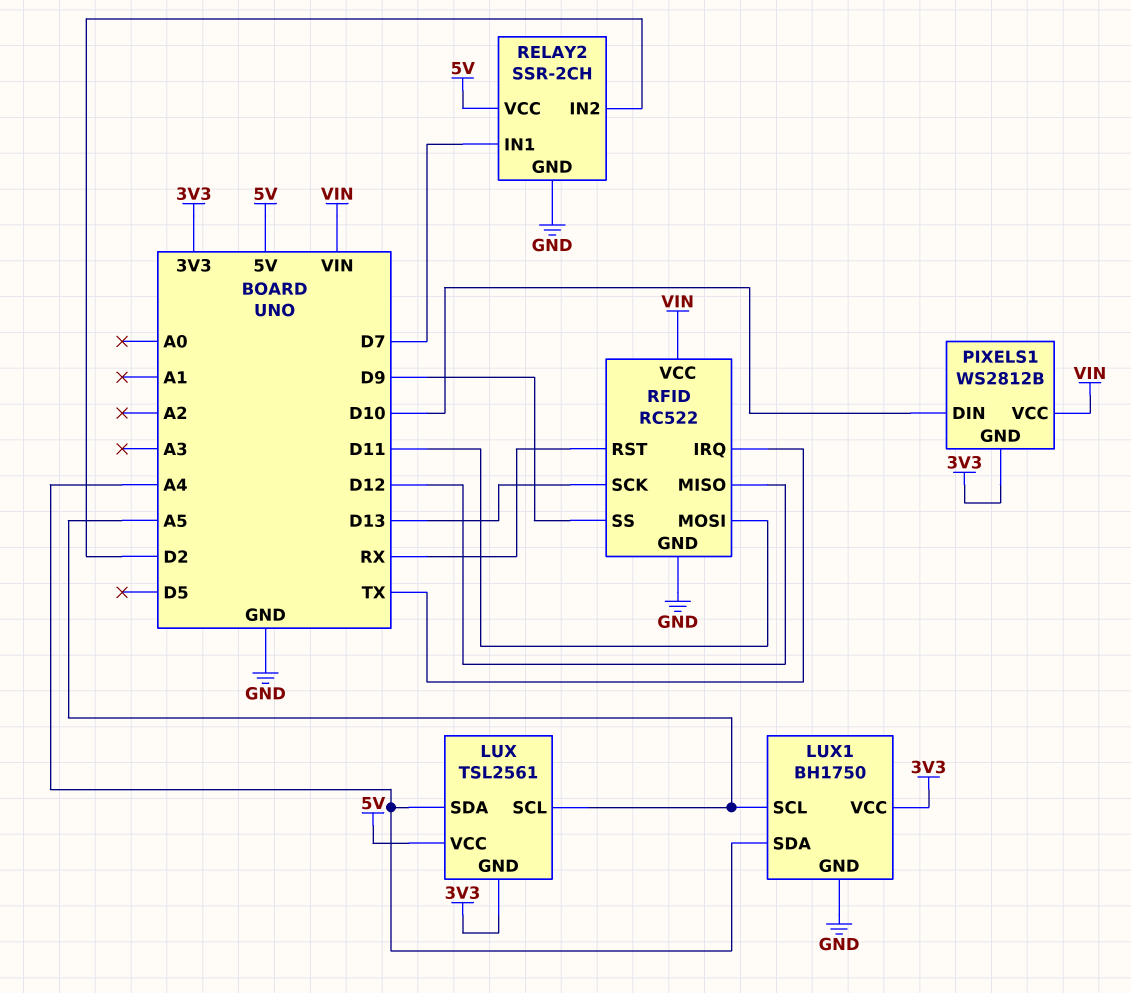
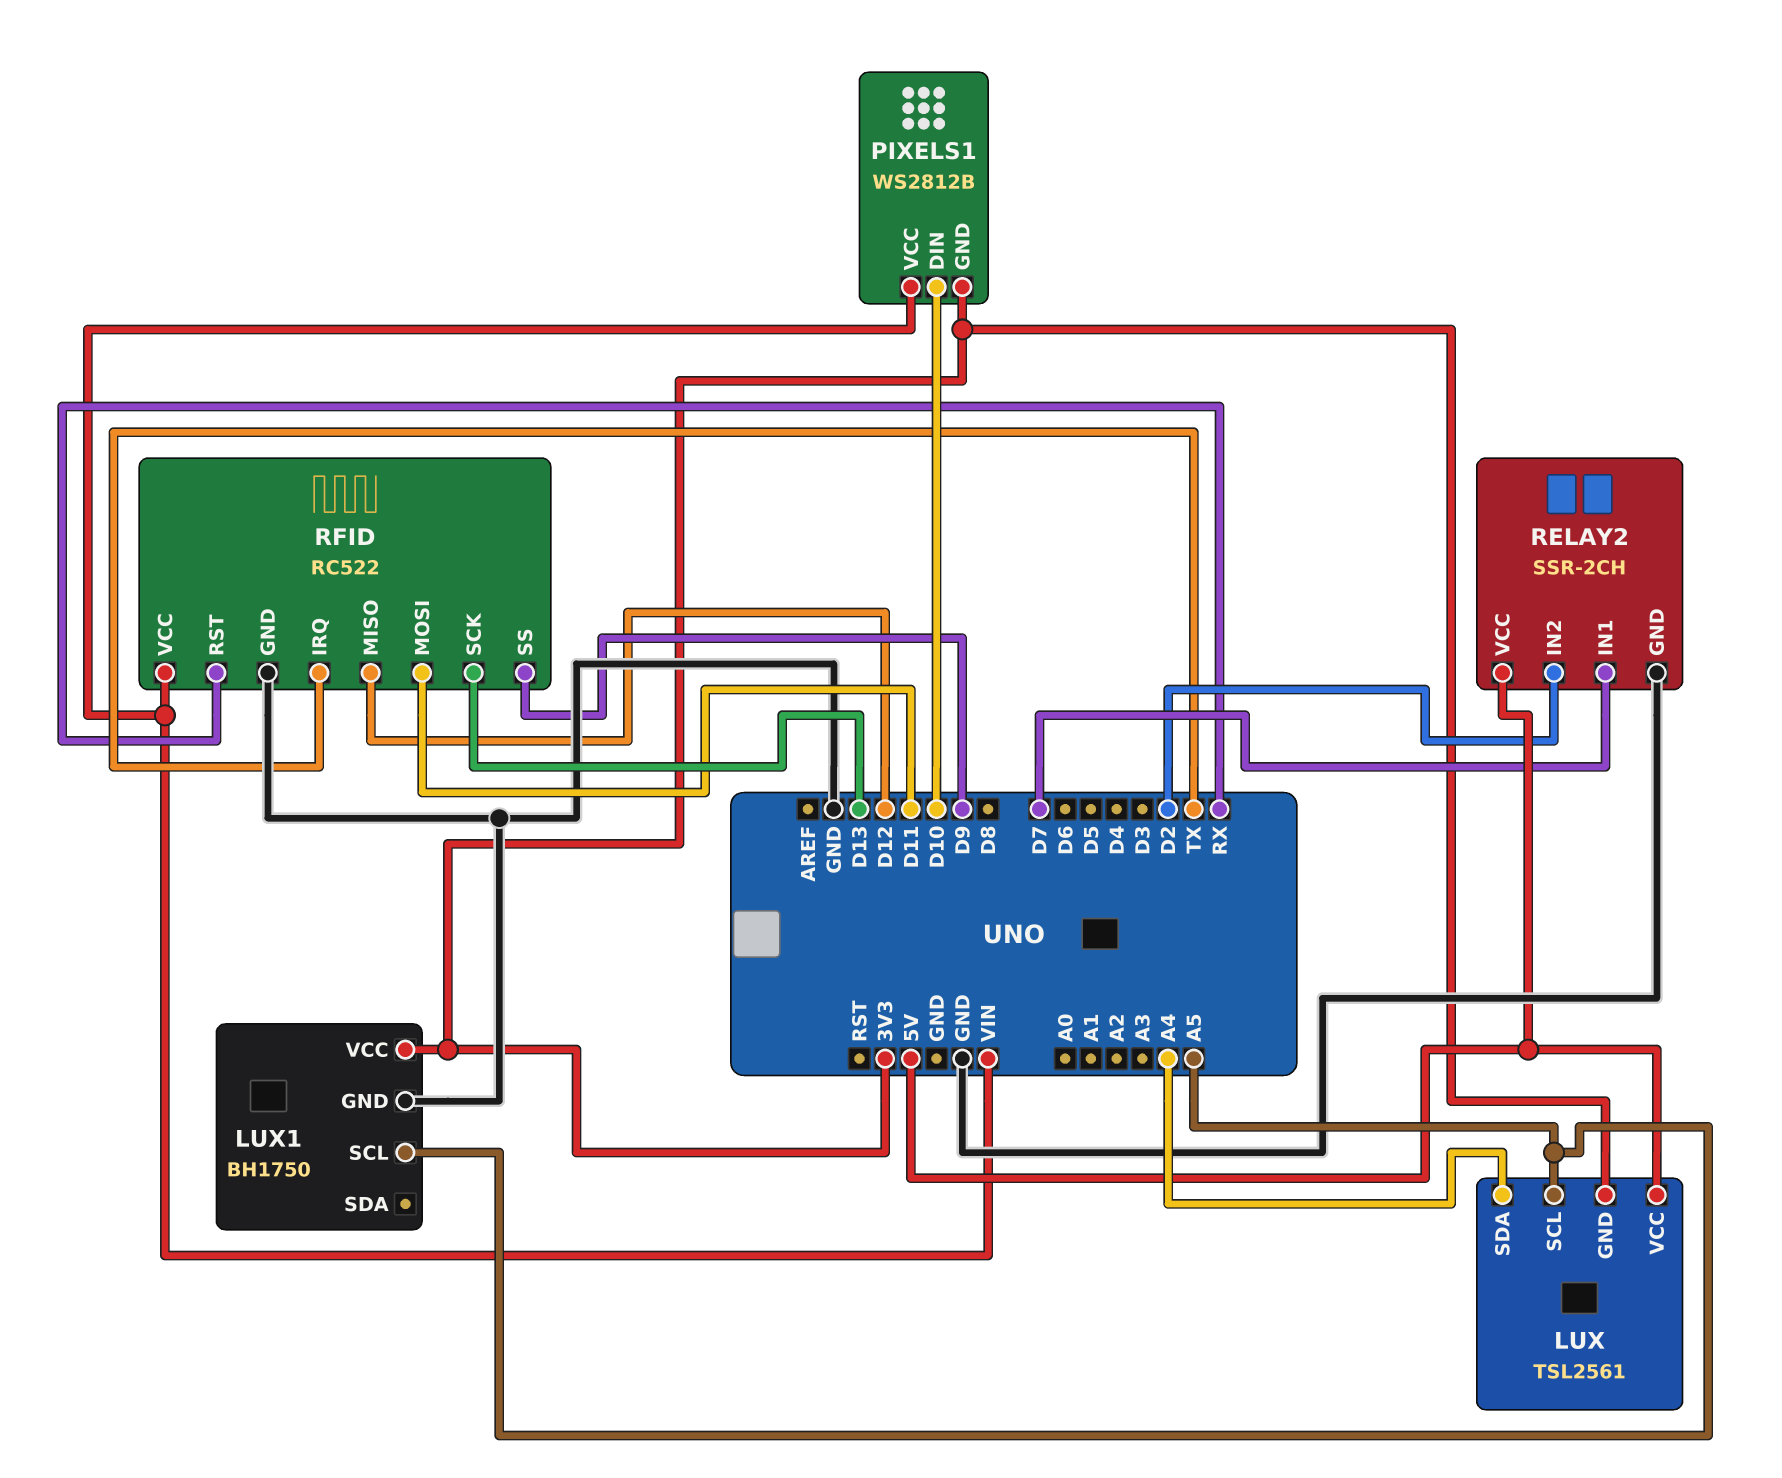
LUX1 pin SDA: A4 -> none

